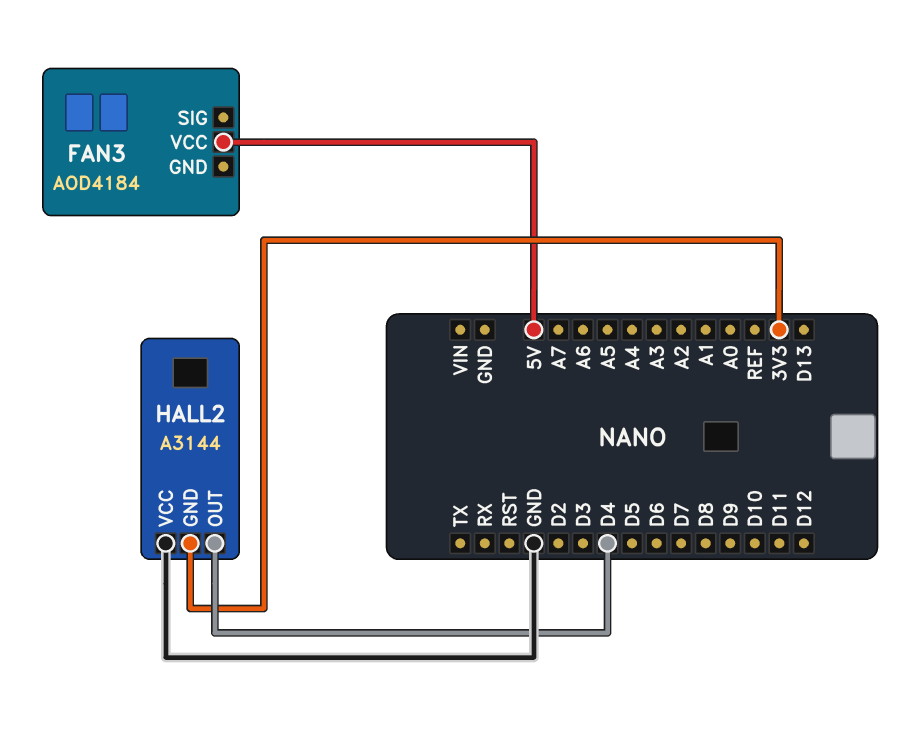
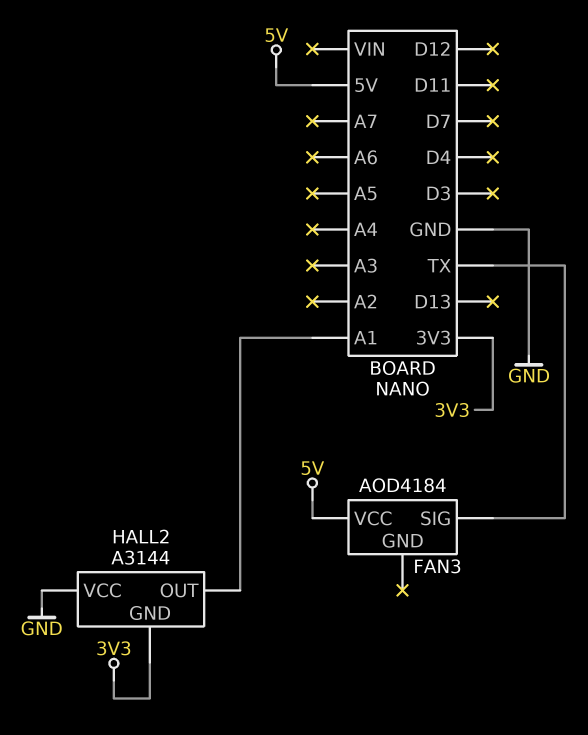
FAN3 pin SIG: none -> TX
HALL2 pin OUT: D4 -> A1

